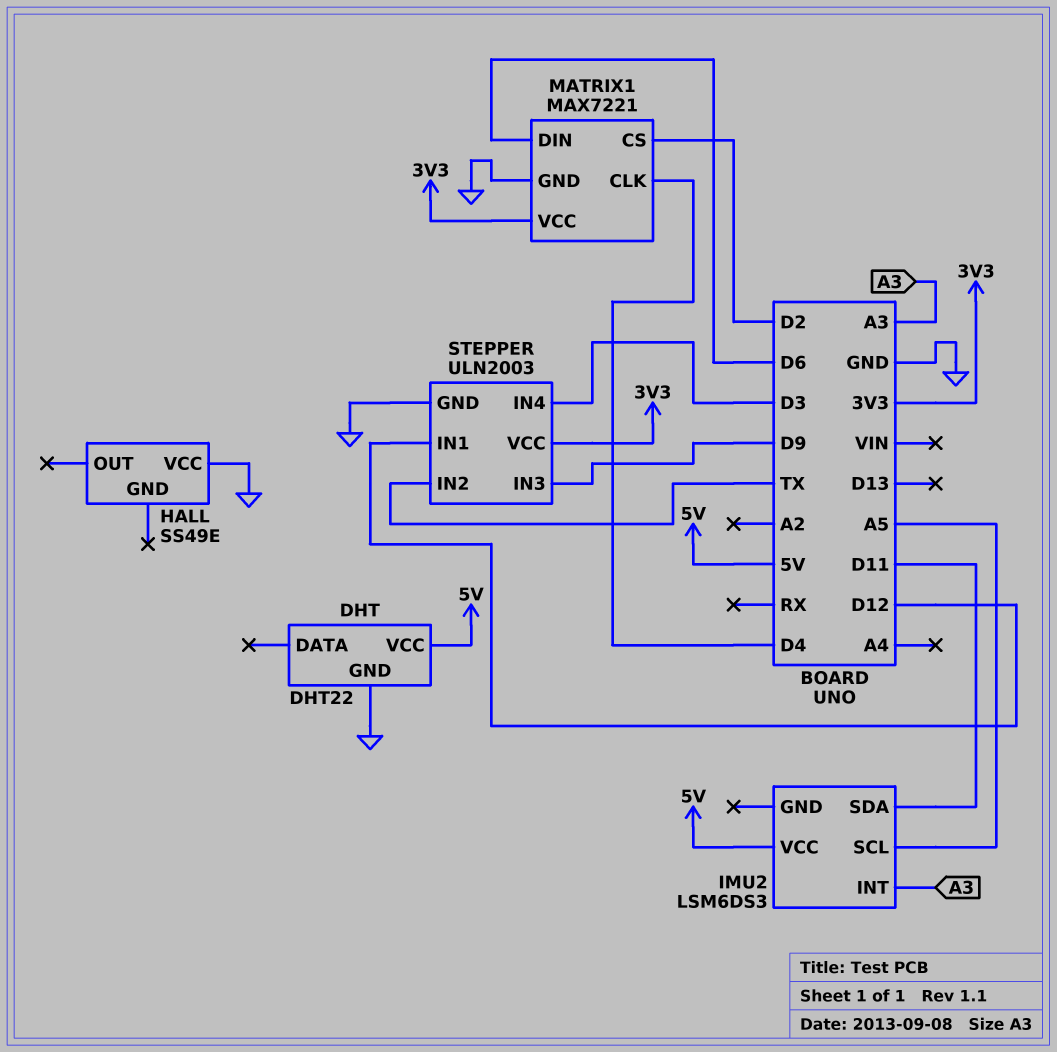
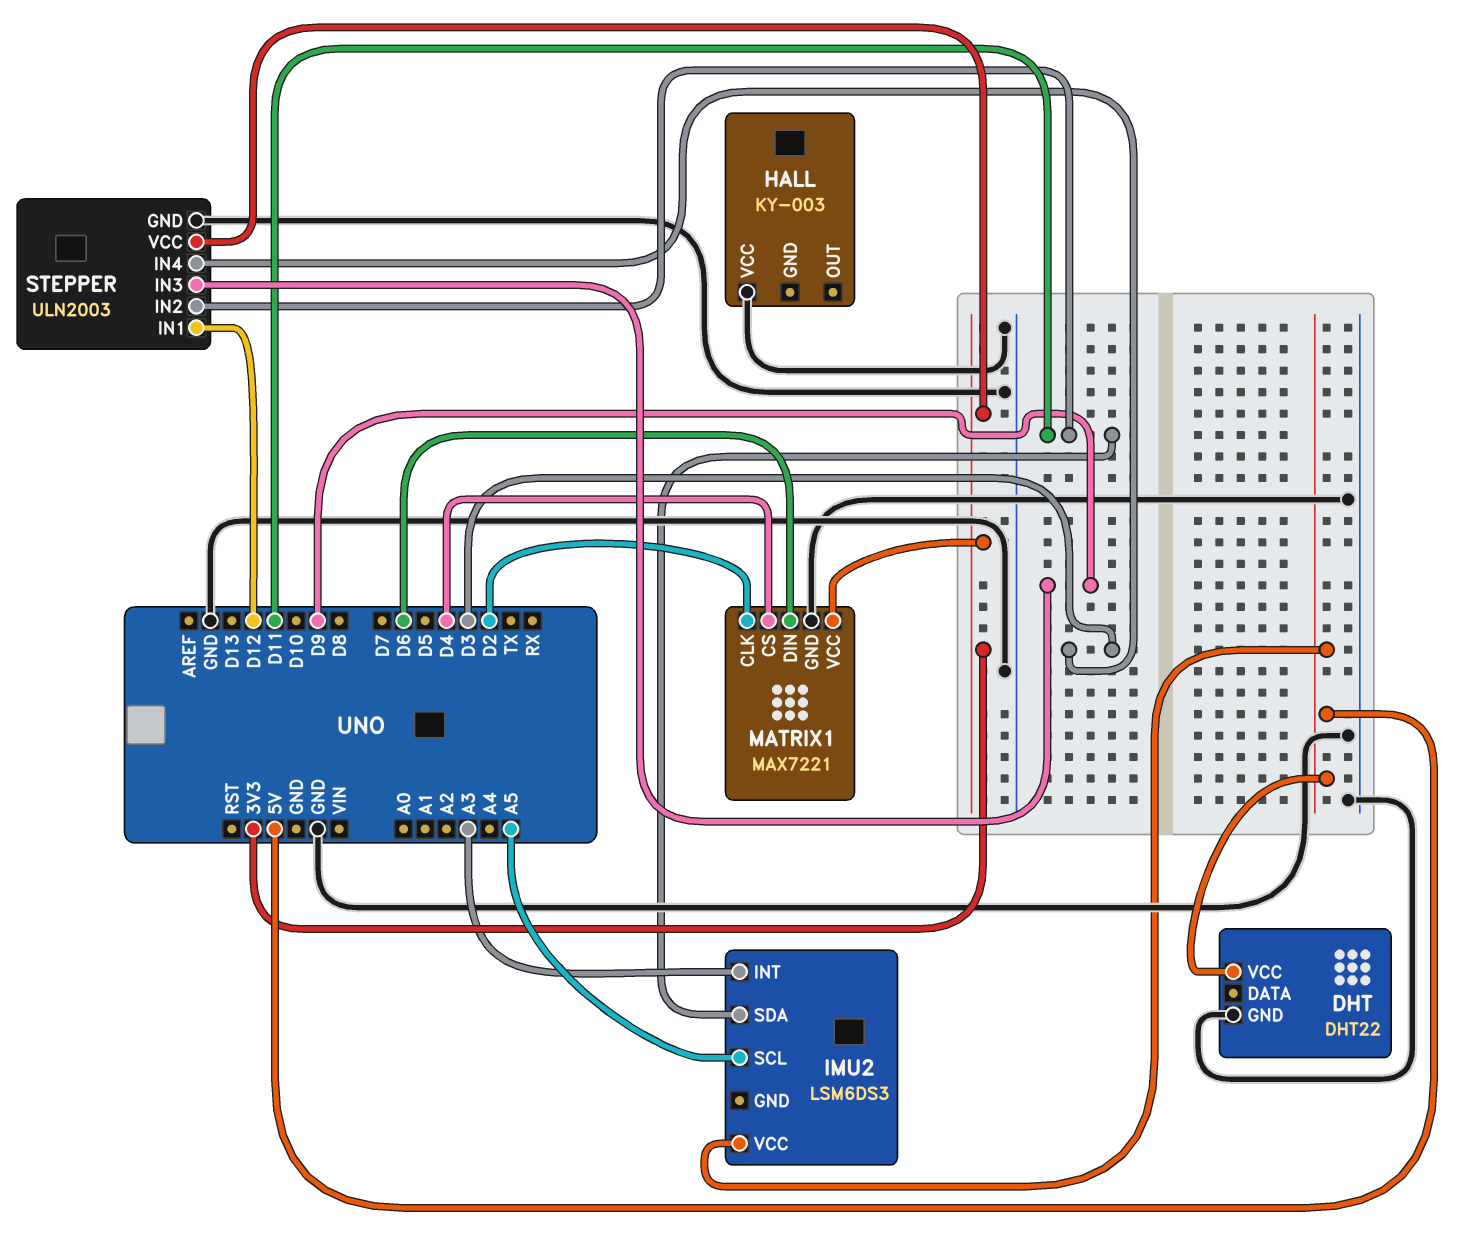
HALL: SS49E -> KY-003
MATRIX1 pin CLK: D4 -> D2
MATRIX1 pin CS: D2 -> D4
STEPPER pin IN2: TX -> D11

